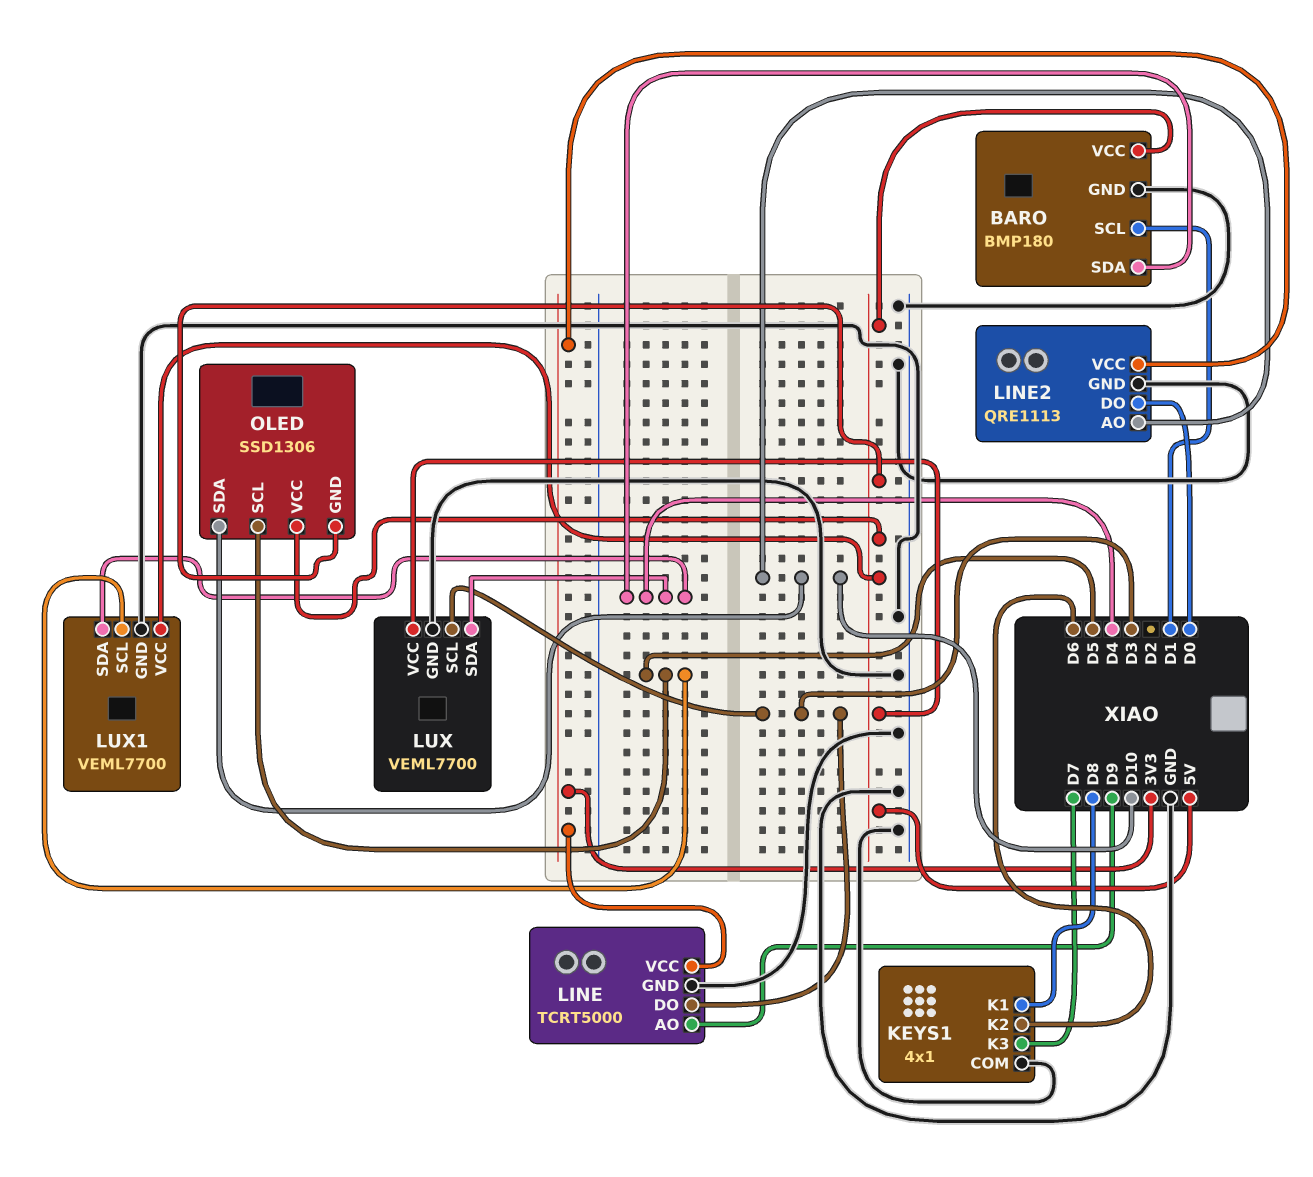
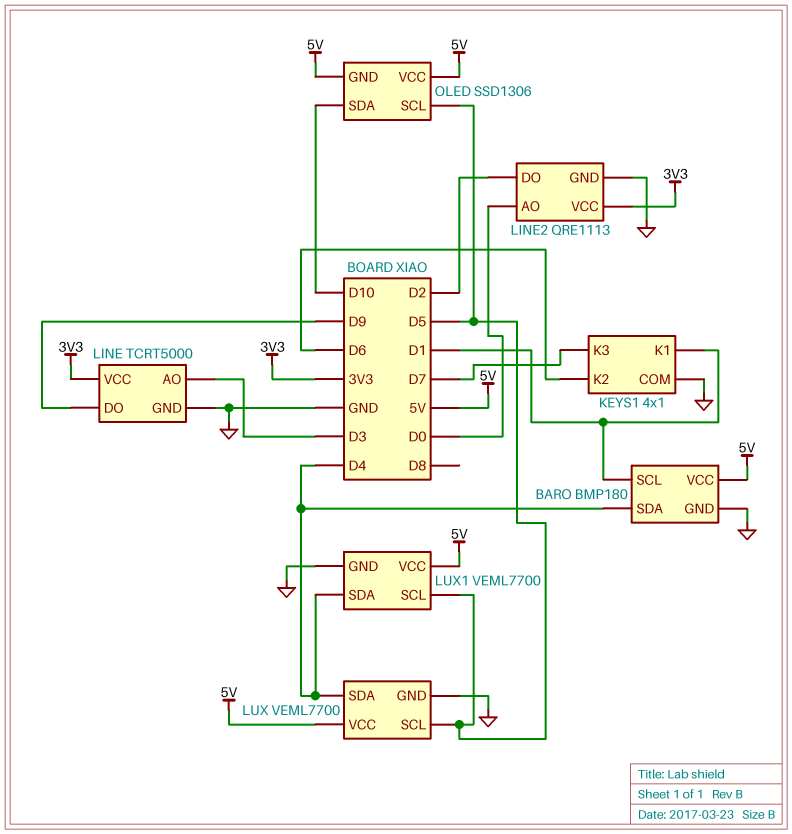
KEYS1 pin K1: D8 -> D1
LINE pin AO: D9 -> D3
LINE pin DO: D3 -> D9
LINE2 pin AO: D10 -> D0
LINE2 pin DO: D0 -> D2
LUX pin SCL: D3 -> D5

